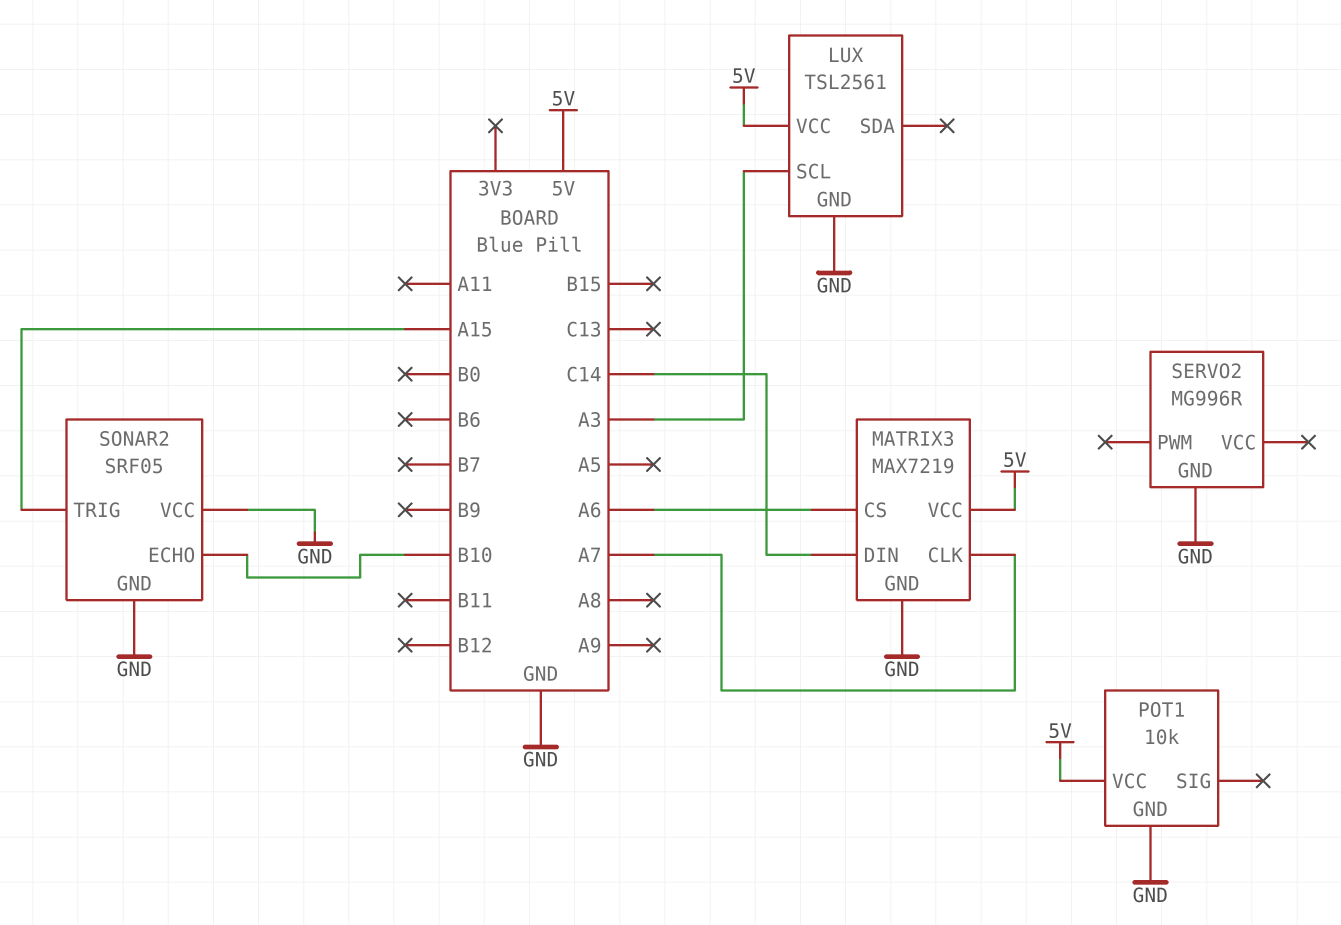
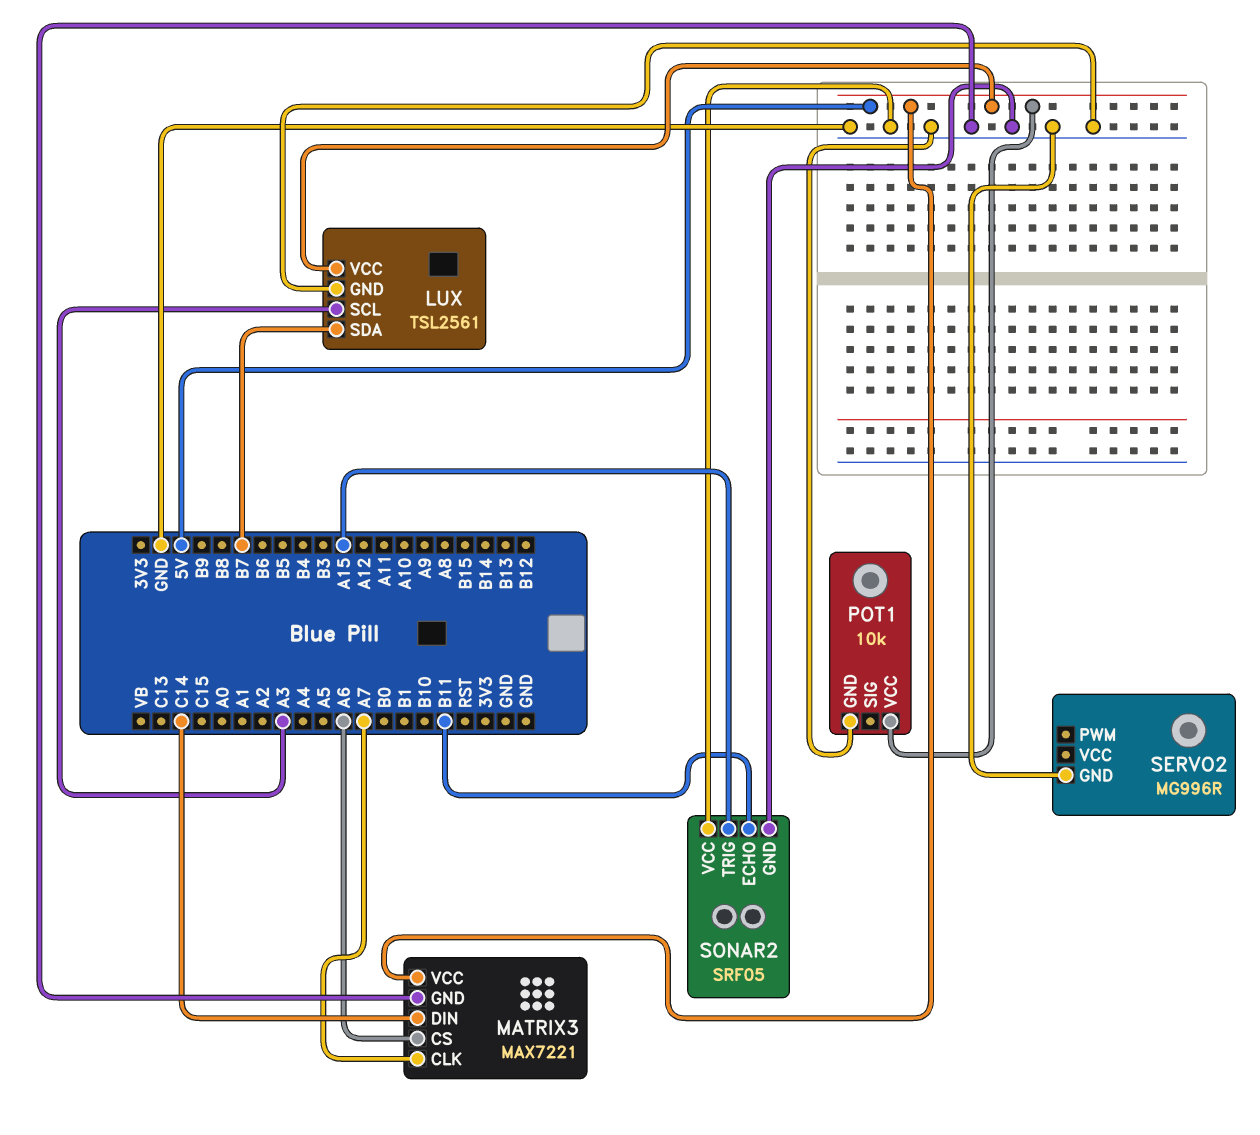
LUX pin SDA: none -> B7
MATRIX3: MAX7219 -> MAX7221
SONAR2 pin ECHO: B10 -> B11

